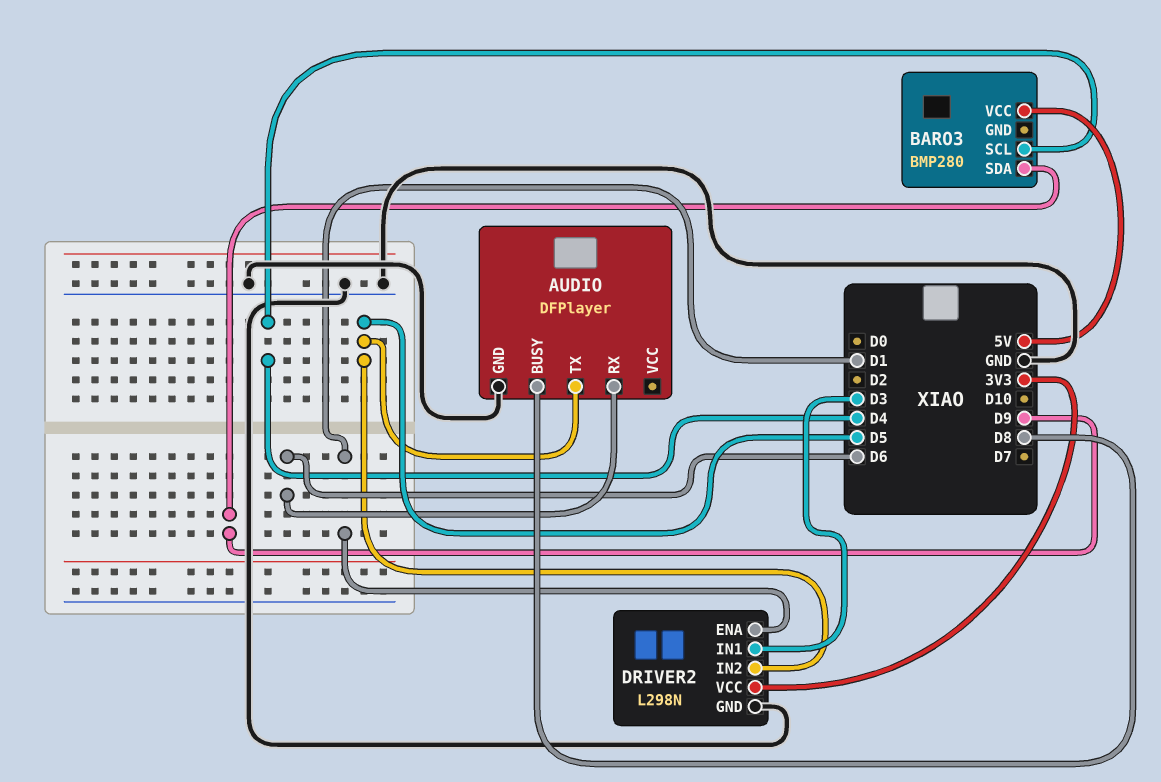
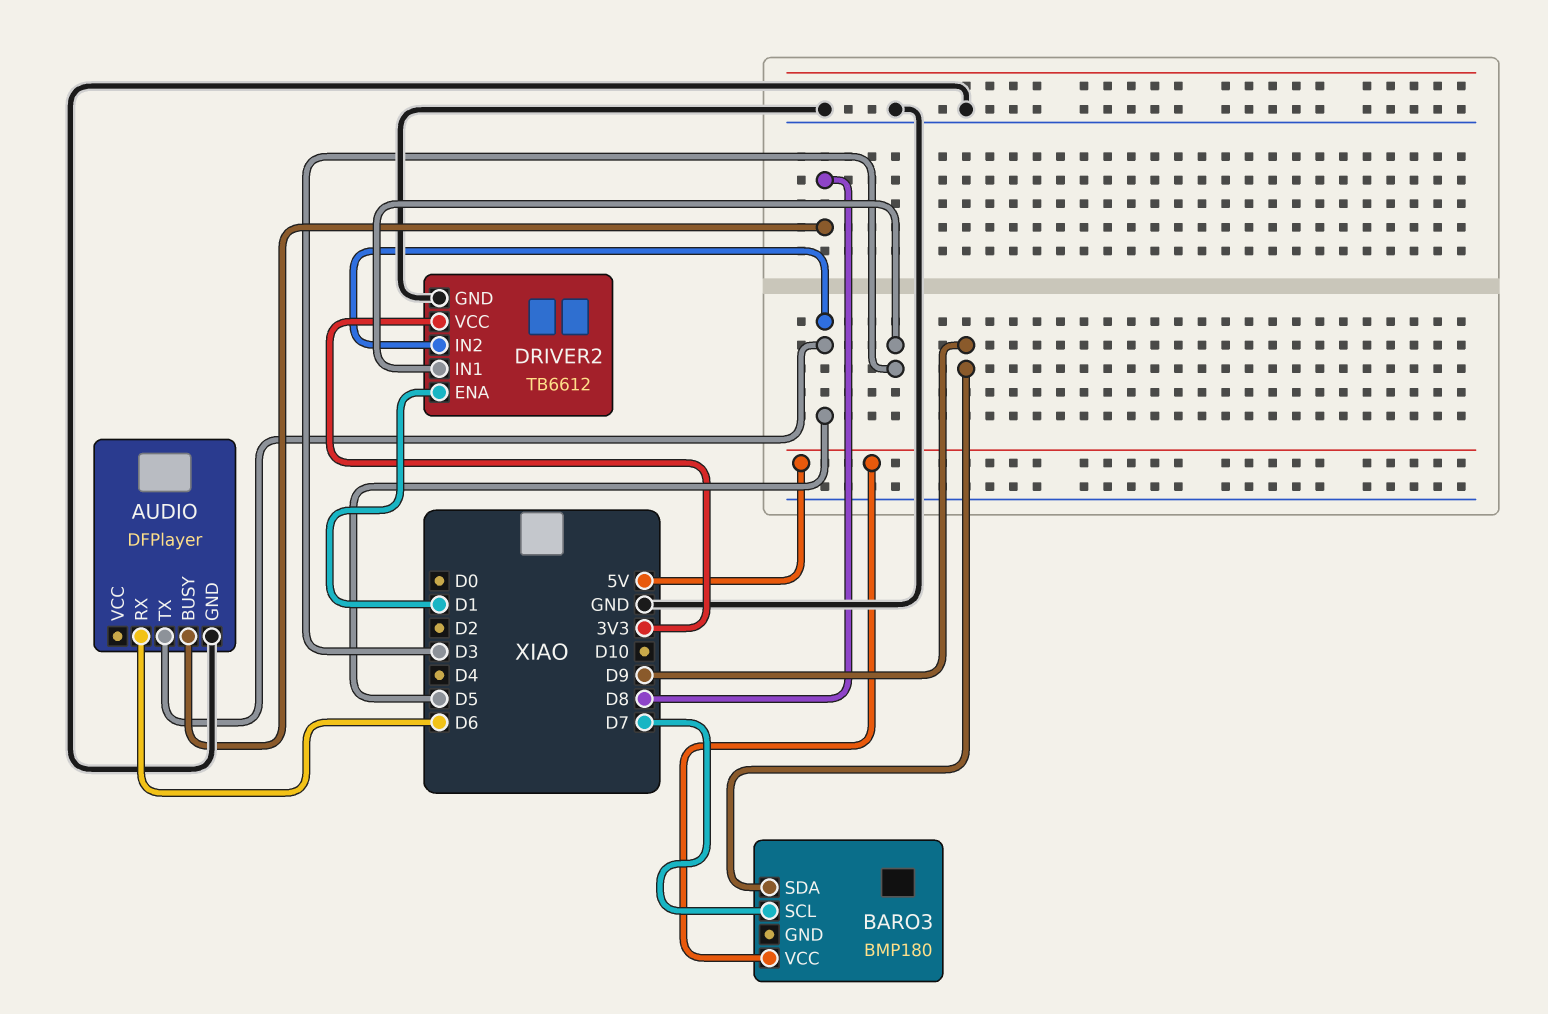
BARO3: BMP280 -> BMP180
BARO3 pin SCL: D4 -> D7
DRIVER2: L298N -> TB6612

